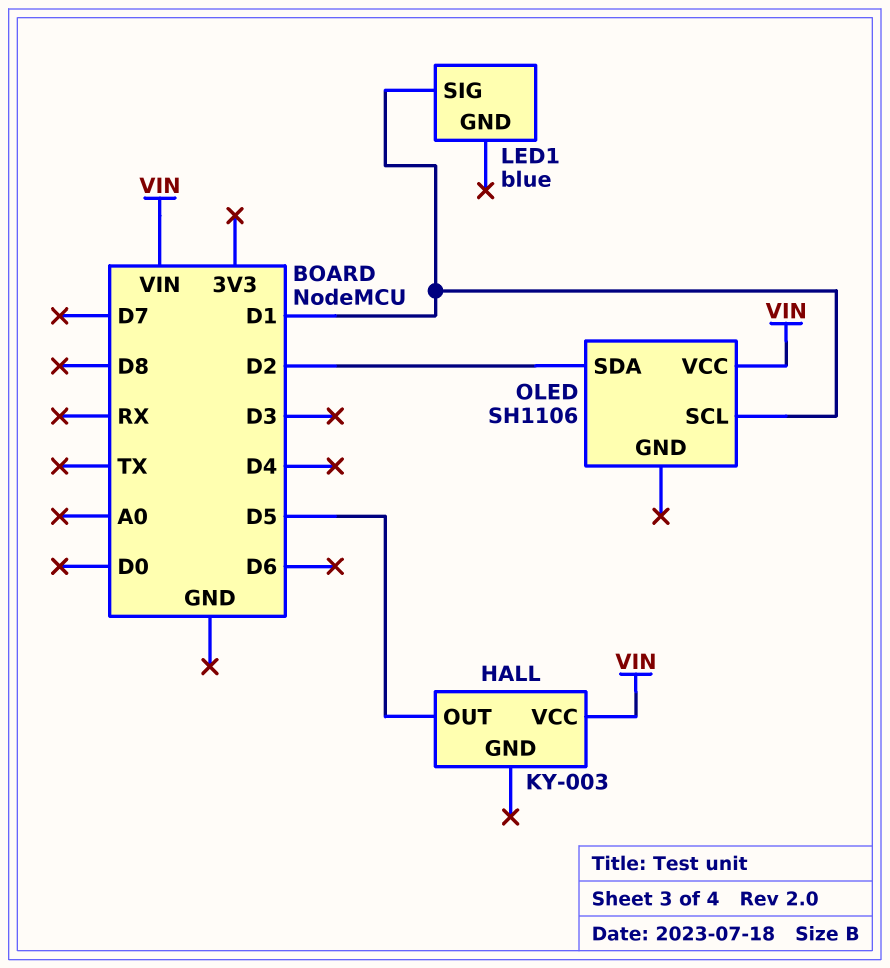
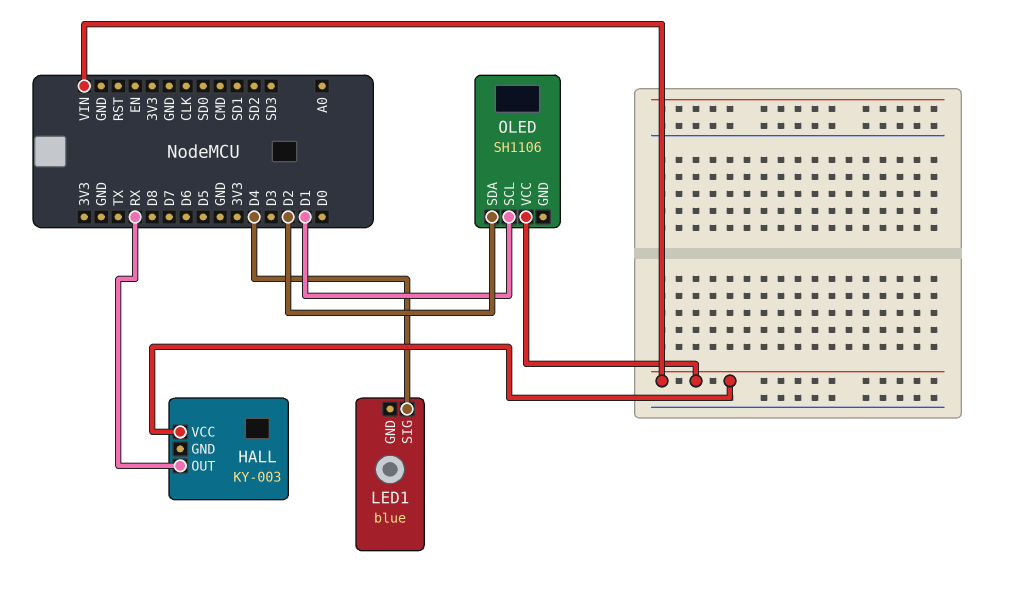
HALL pin OUT: D5 -> RX
LED1 pin SIG: D1 -> D4

